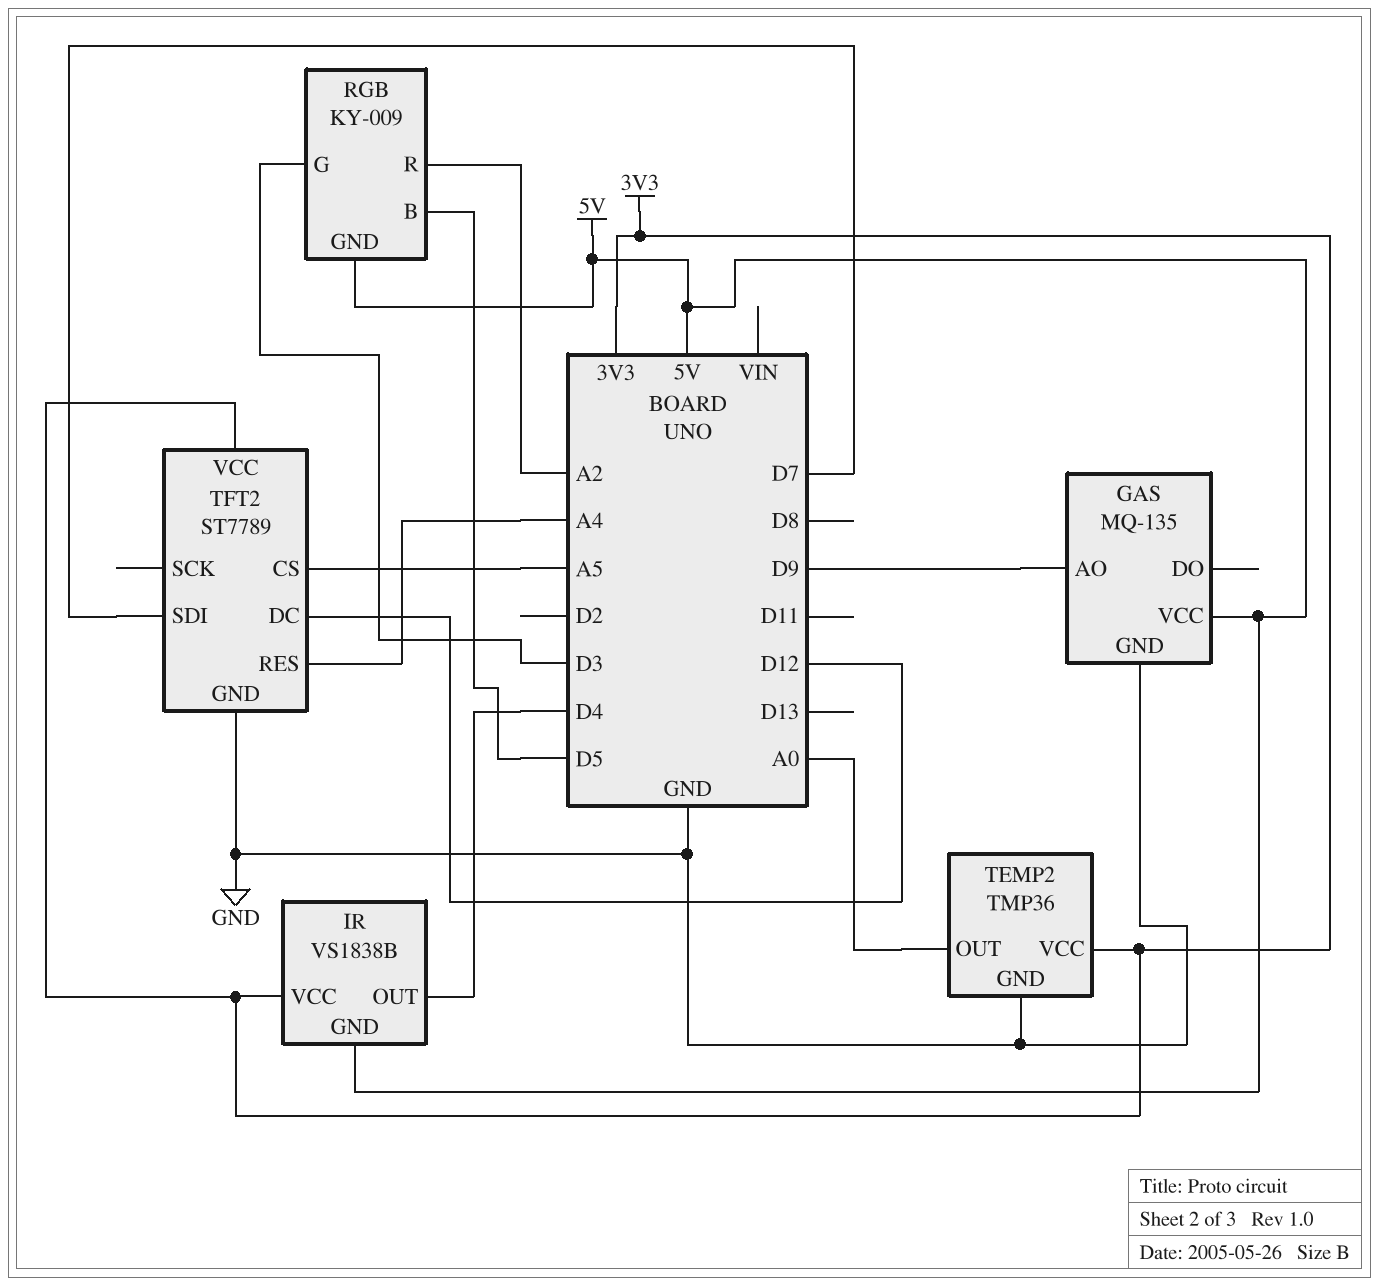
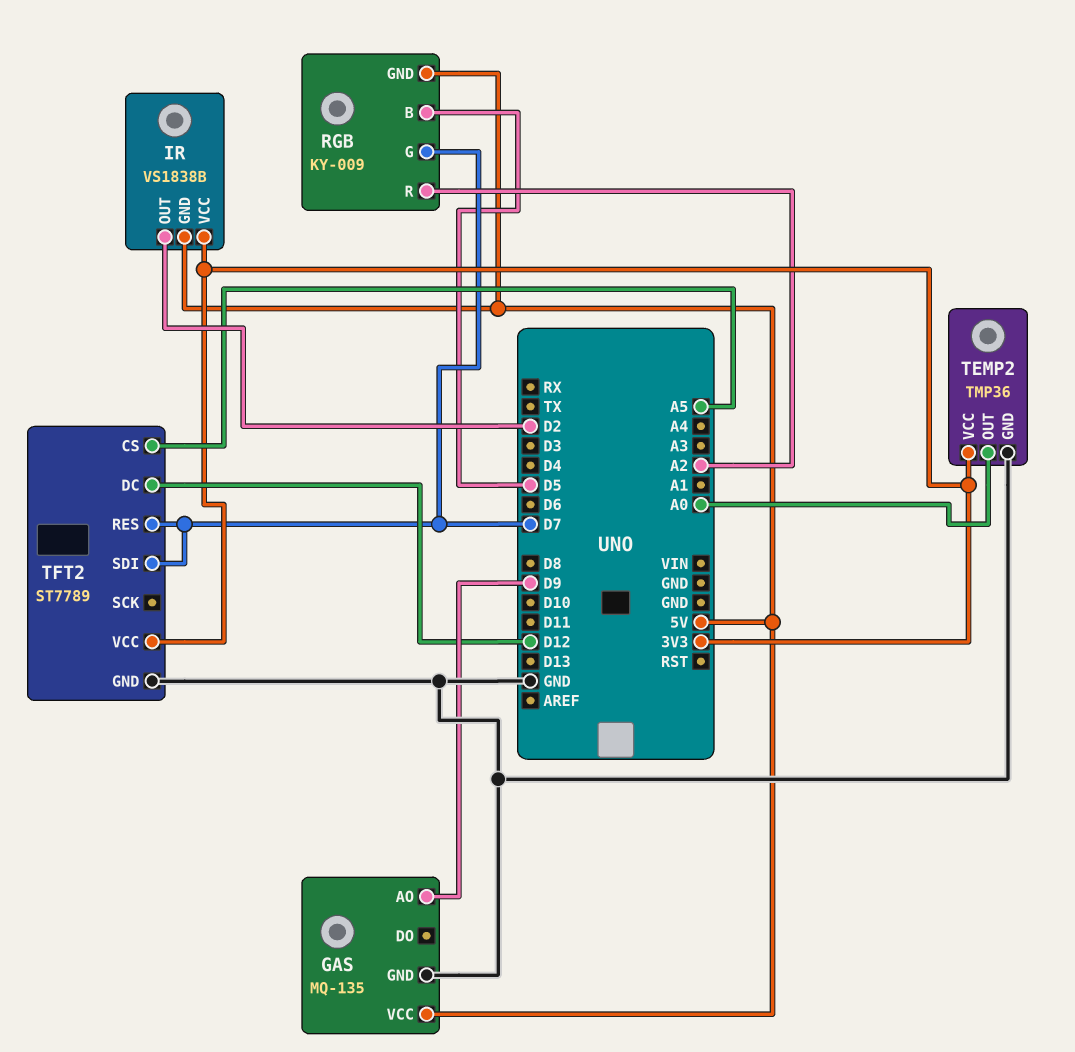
IR pin OUT: D4 -> D2
RGB pin G: D3 -> D7
TFT2 pin RES: A4 -> D7

